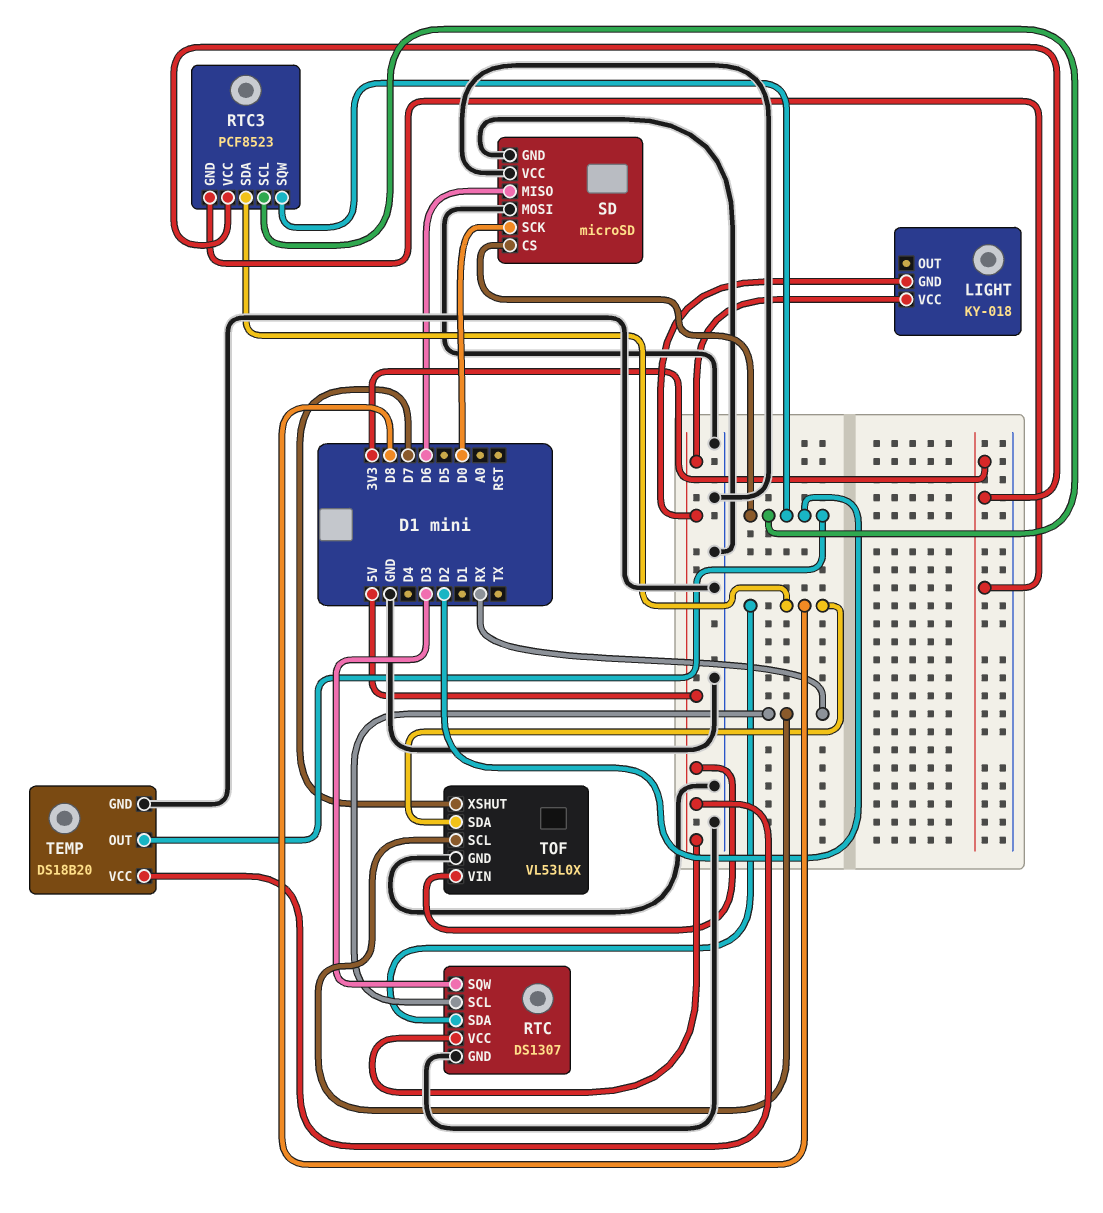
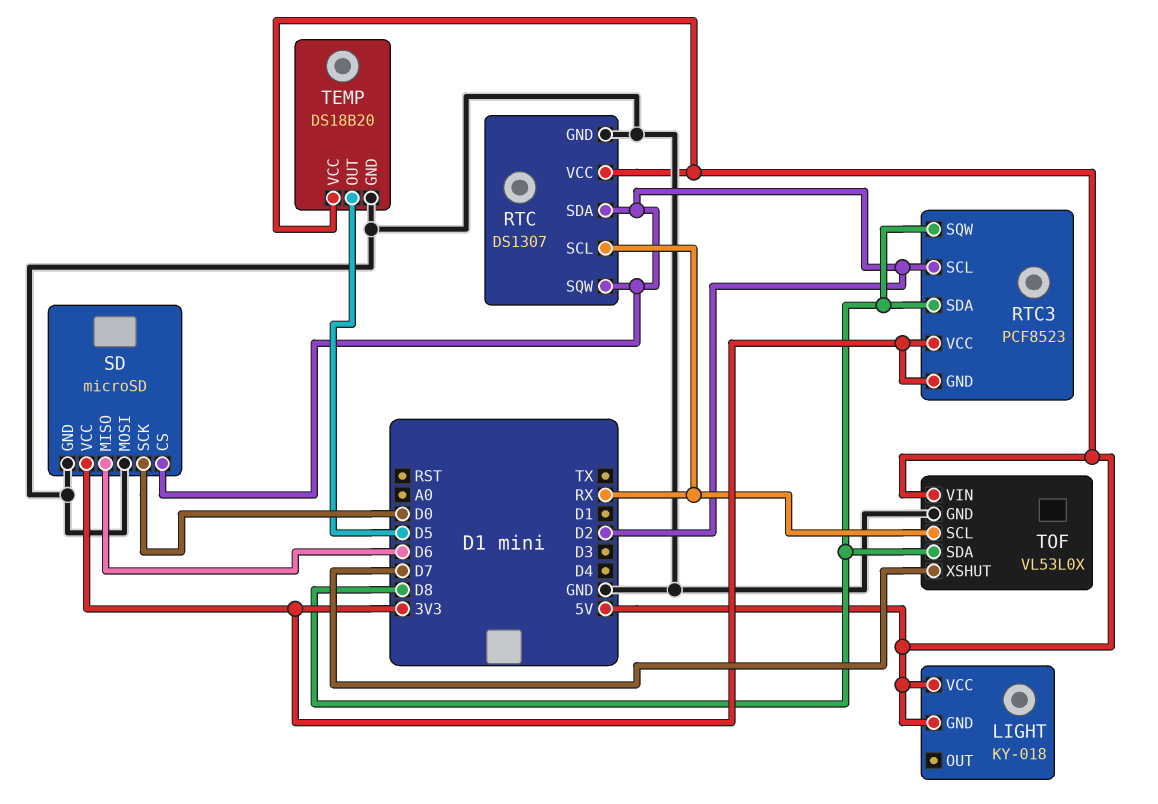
RTC pin SDA: D8 -> D2
RTC pin SQW: D3 -> D2
RTC3 pin SQW: D2 -> D8
SD pin VCC: GND -> 3V3
TEMP pin OUT: D2 -> D5

